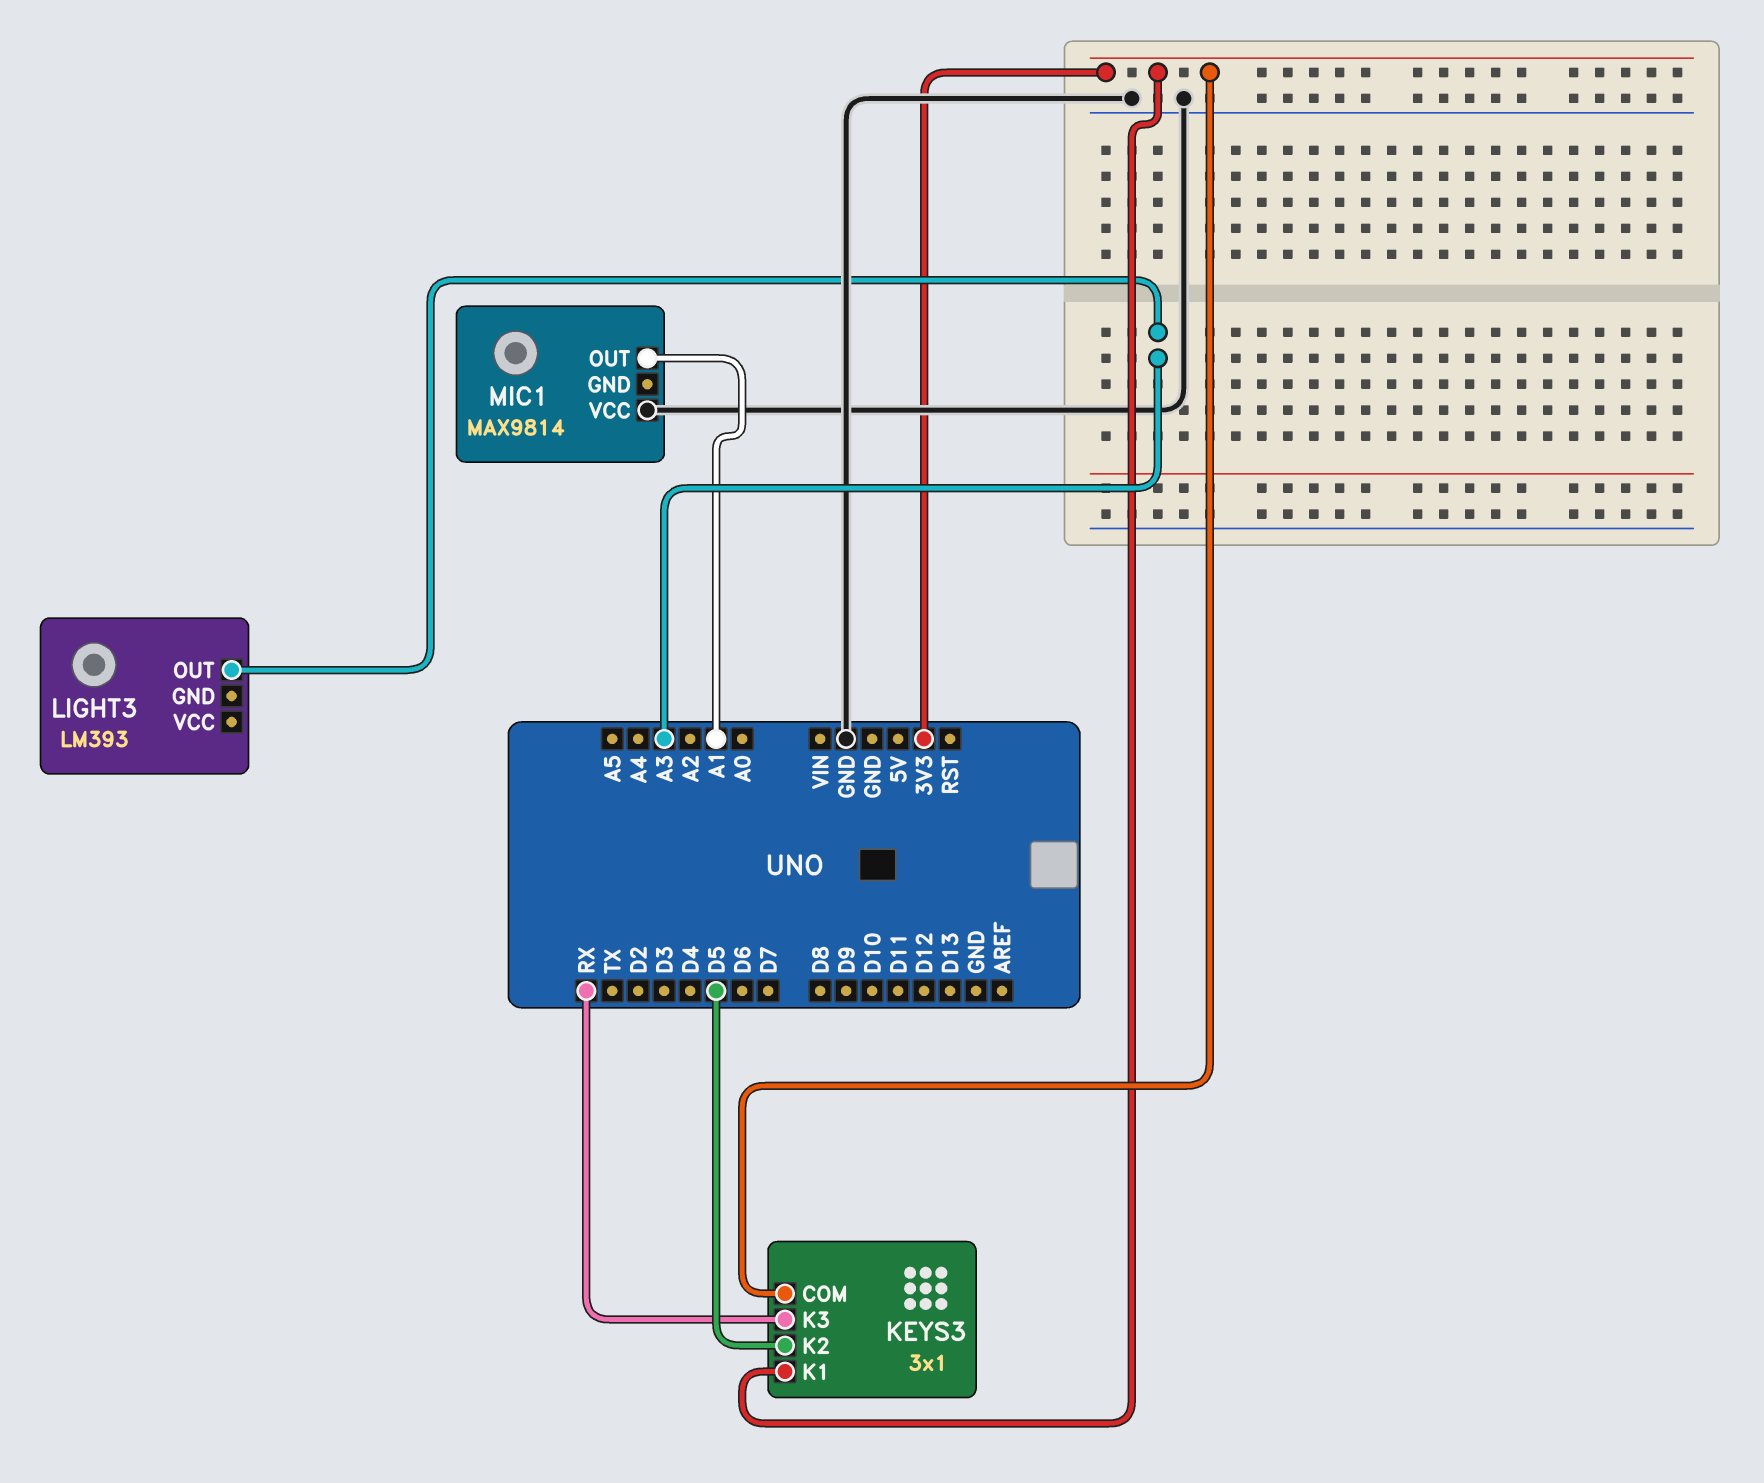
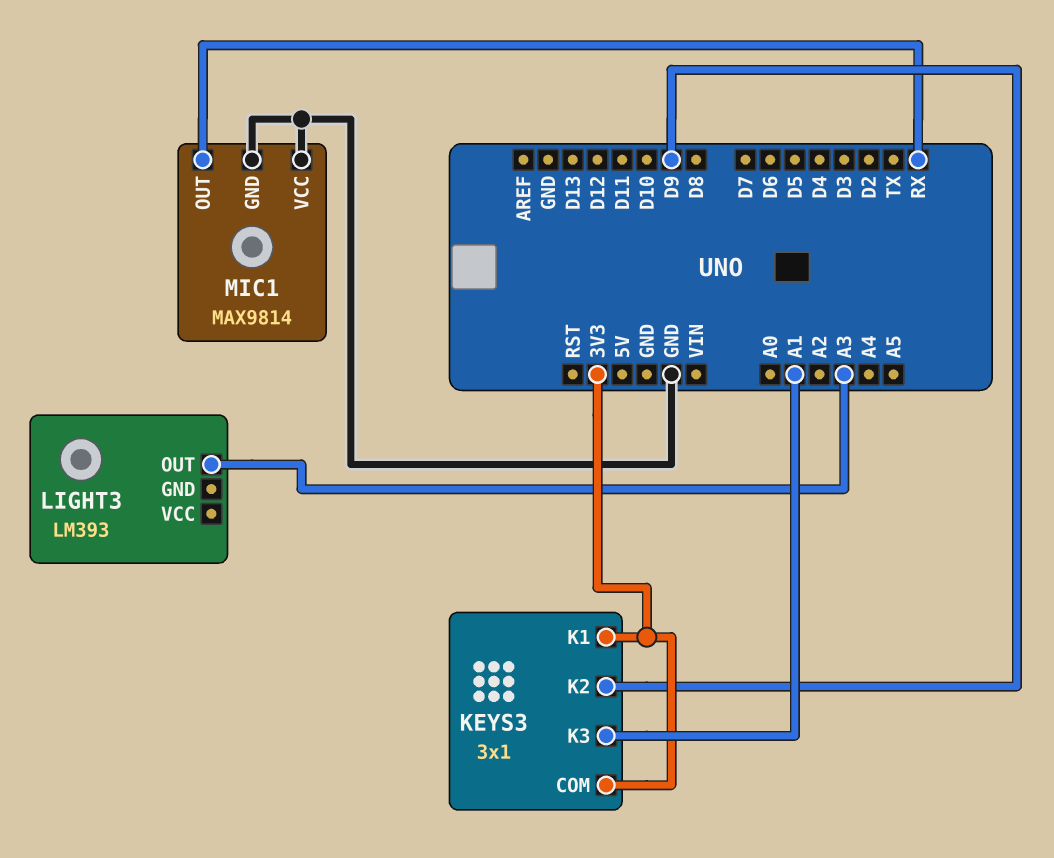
KEYS3 pin K2: D5 -> D9
KEYS3 pin K3: RX -> A1
MIC1 pin GND: none -> GND
MIC1 pin OUT: A1 -> RX

